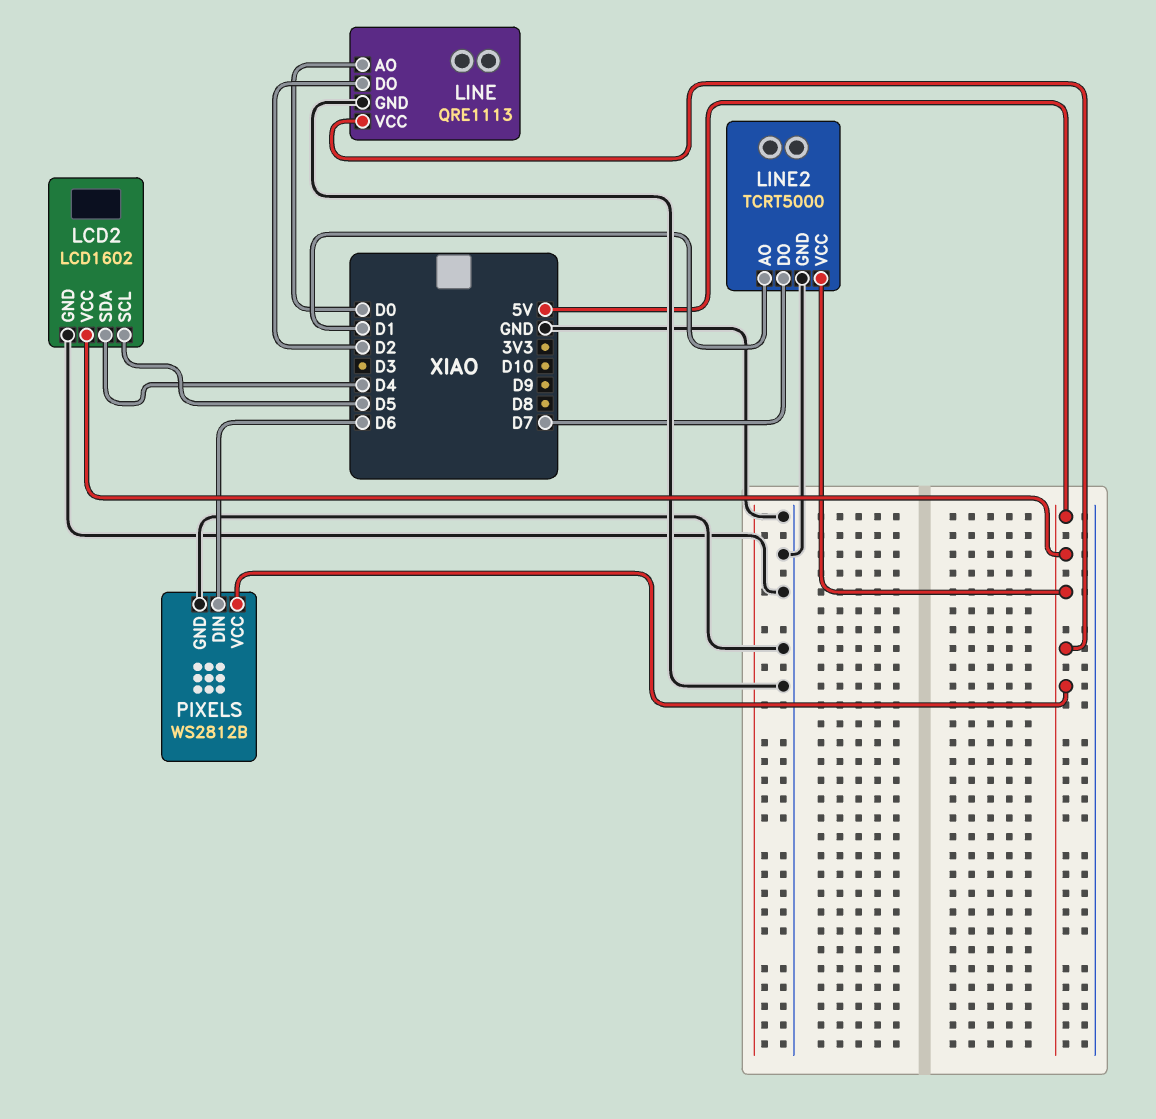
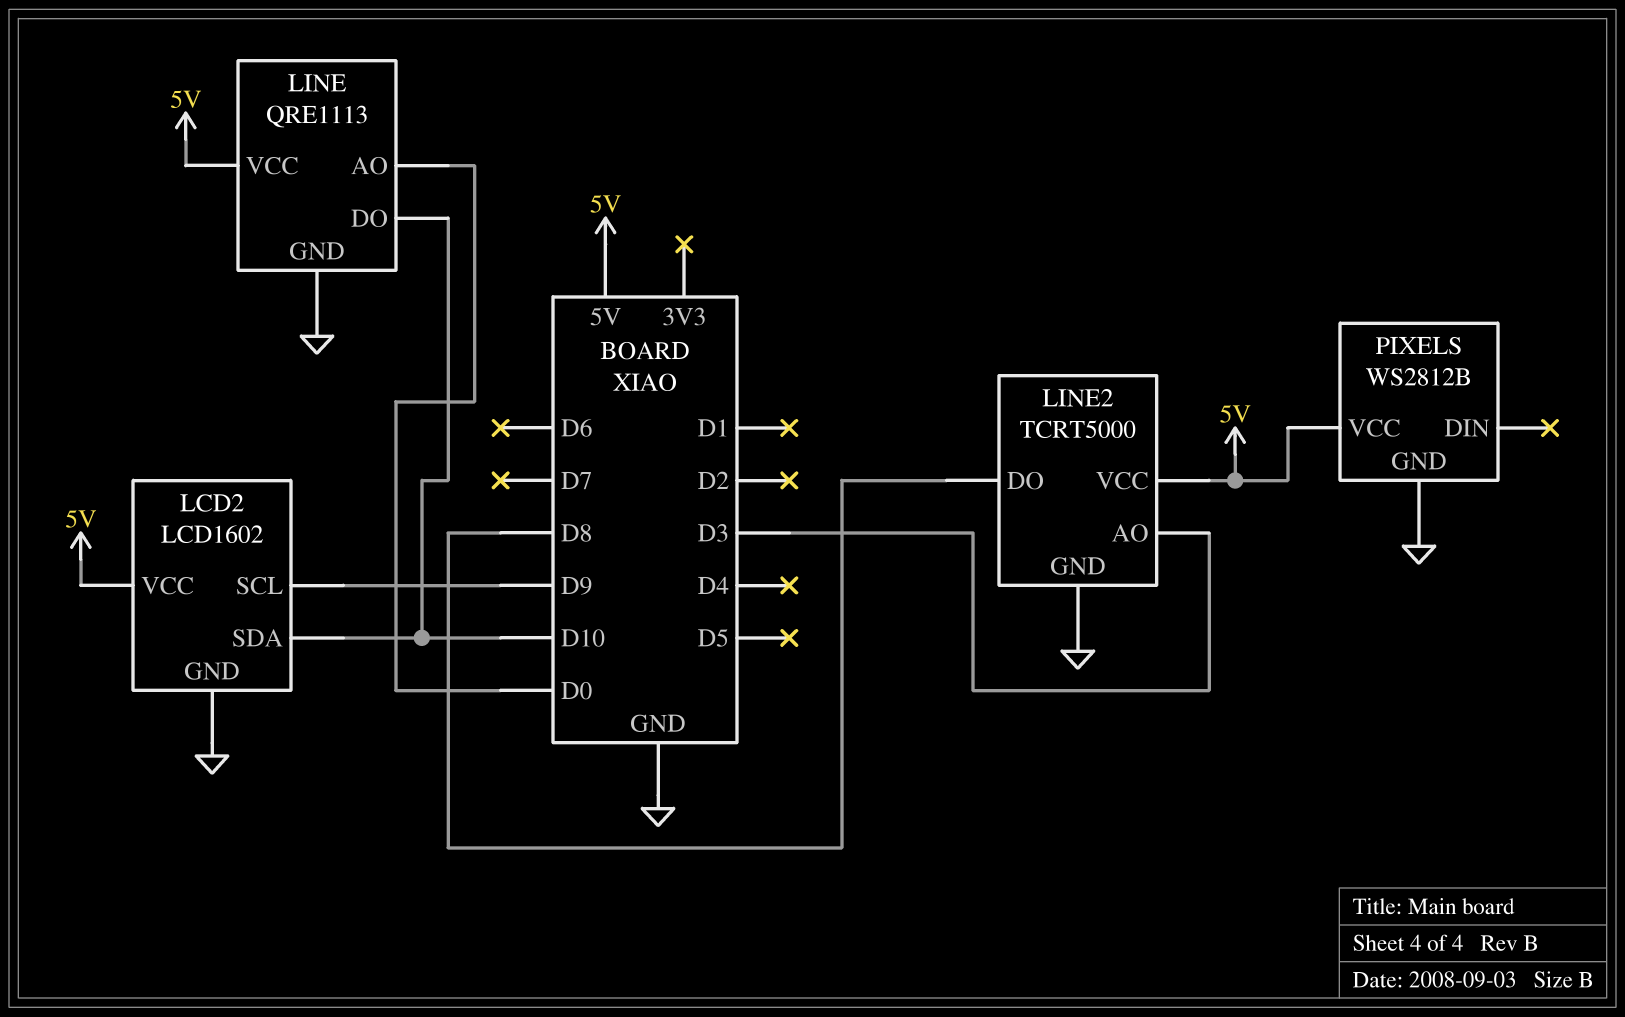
LCD2 pin SCL: D5 -> D9
LCD2 pin SDA: D4 -> D10
LINE pin DO: D2 -> D10
LINE2 pin AO: D1 -> D3
LINE2 pin DO: D7 -> D8
PIXELS pin DIN: D6 -> none

